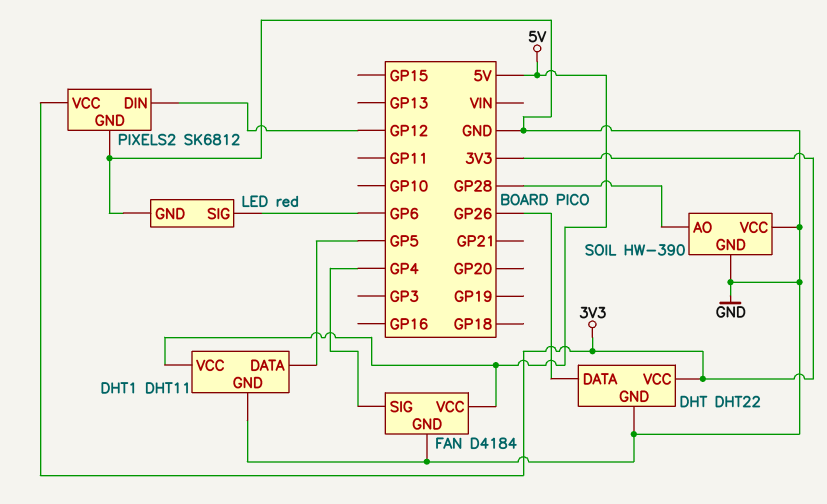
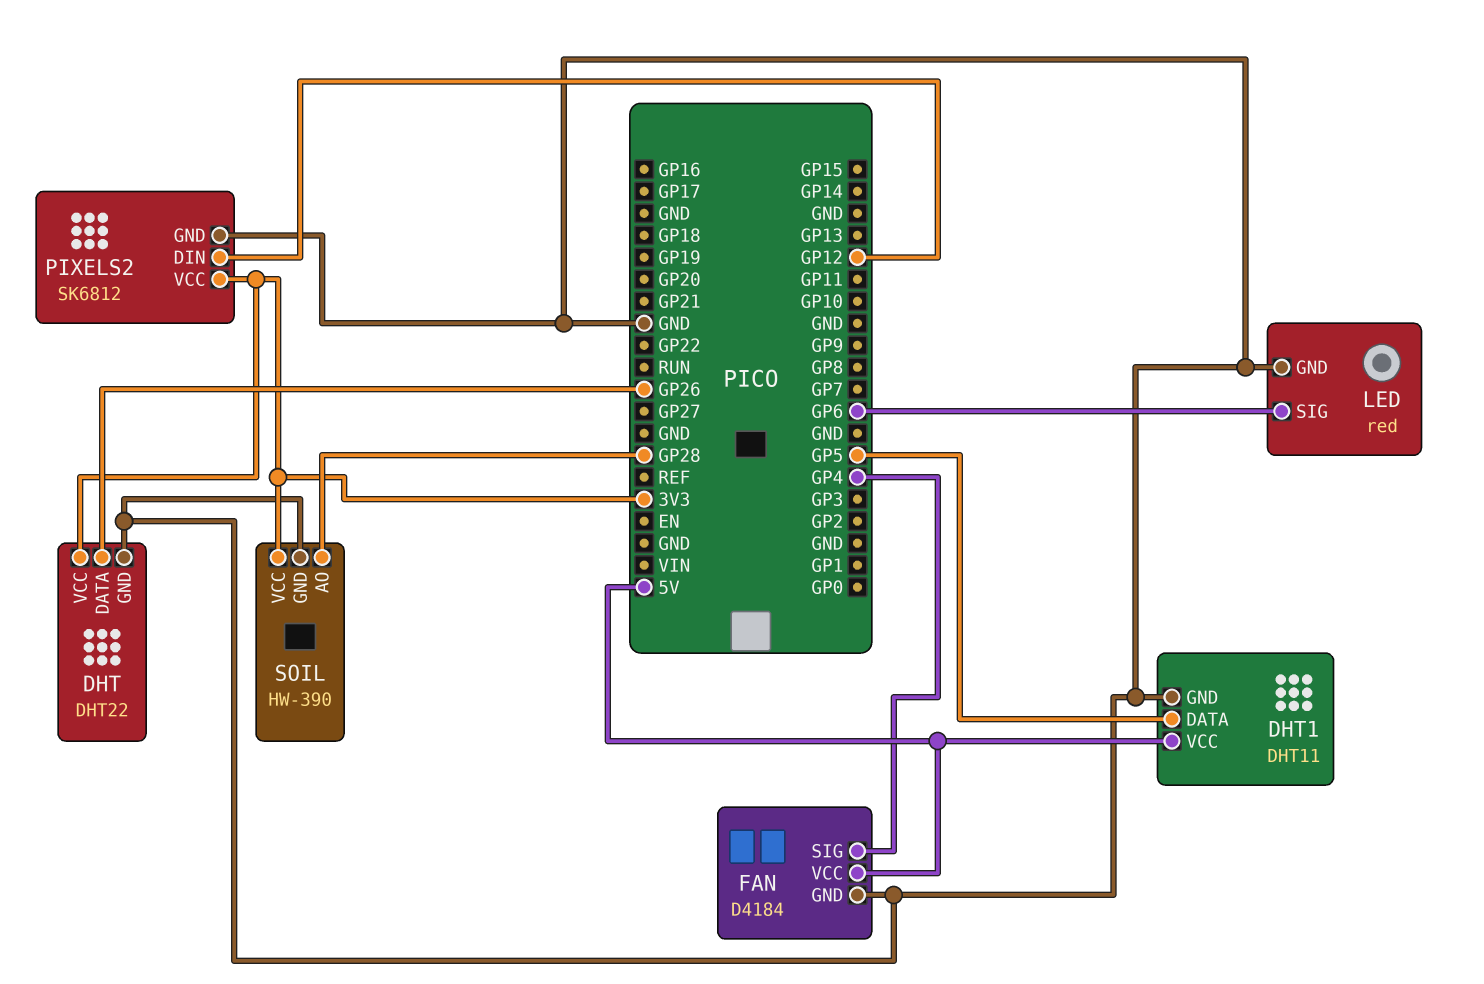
SOIL pin VCC: GND -> 3V3

